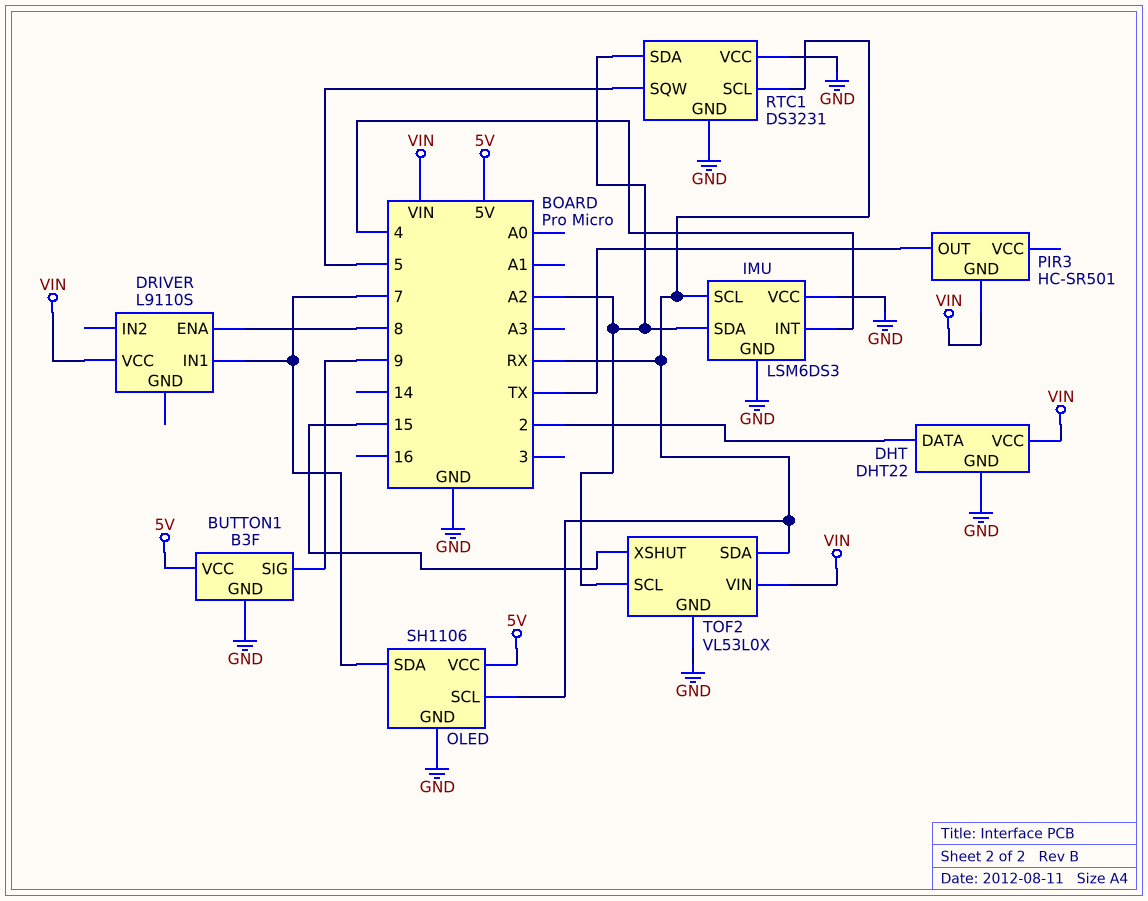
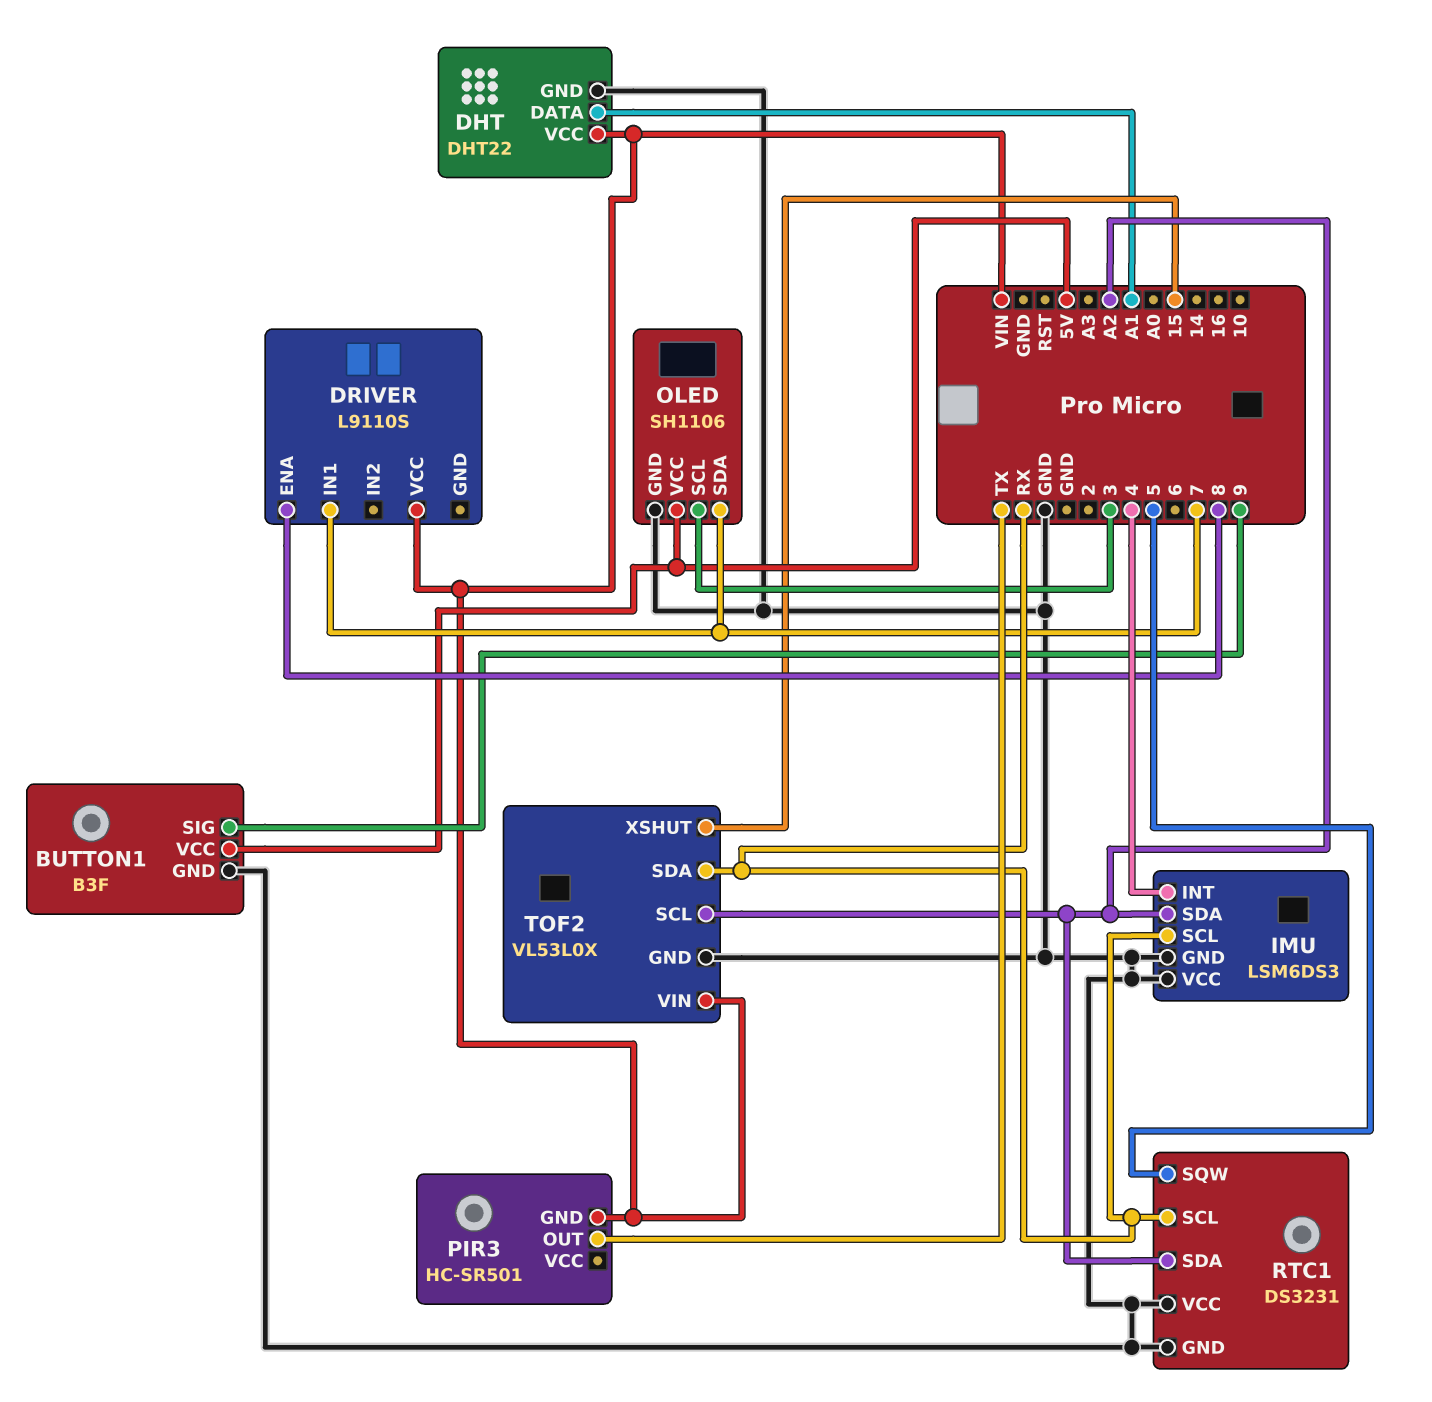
DHT pin DATA: 2 -> A1
OLED pin SCL: RX -> 3

